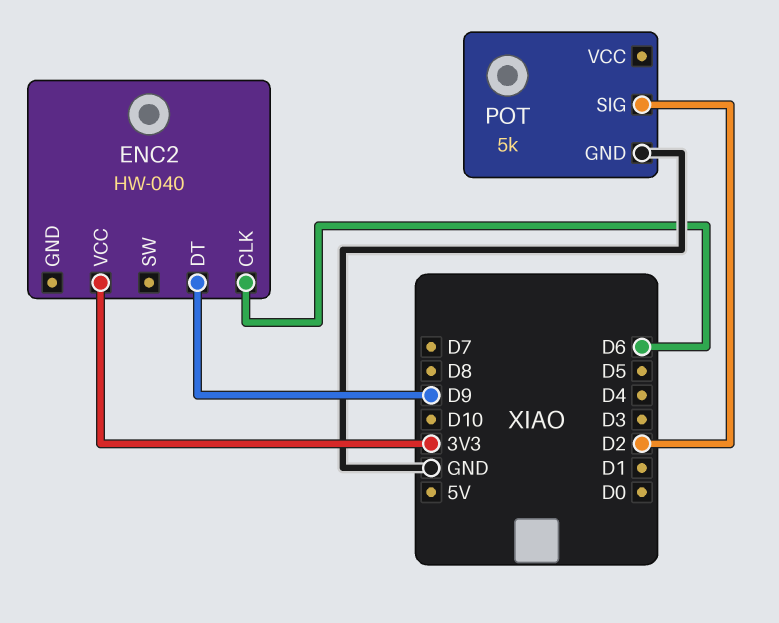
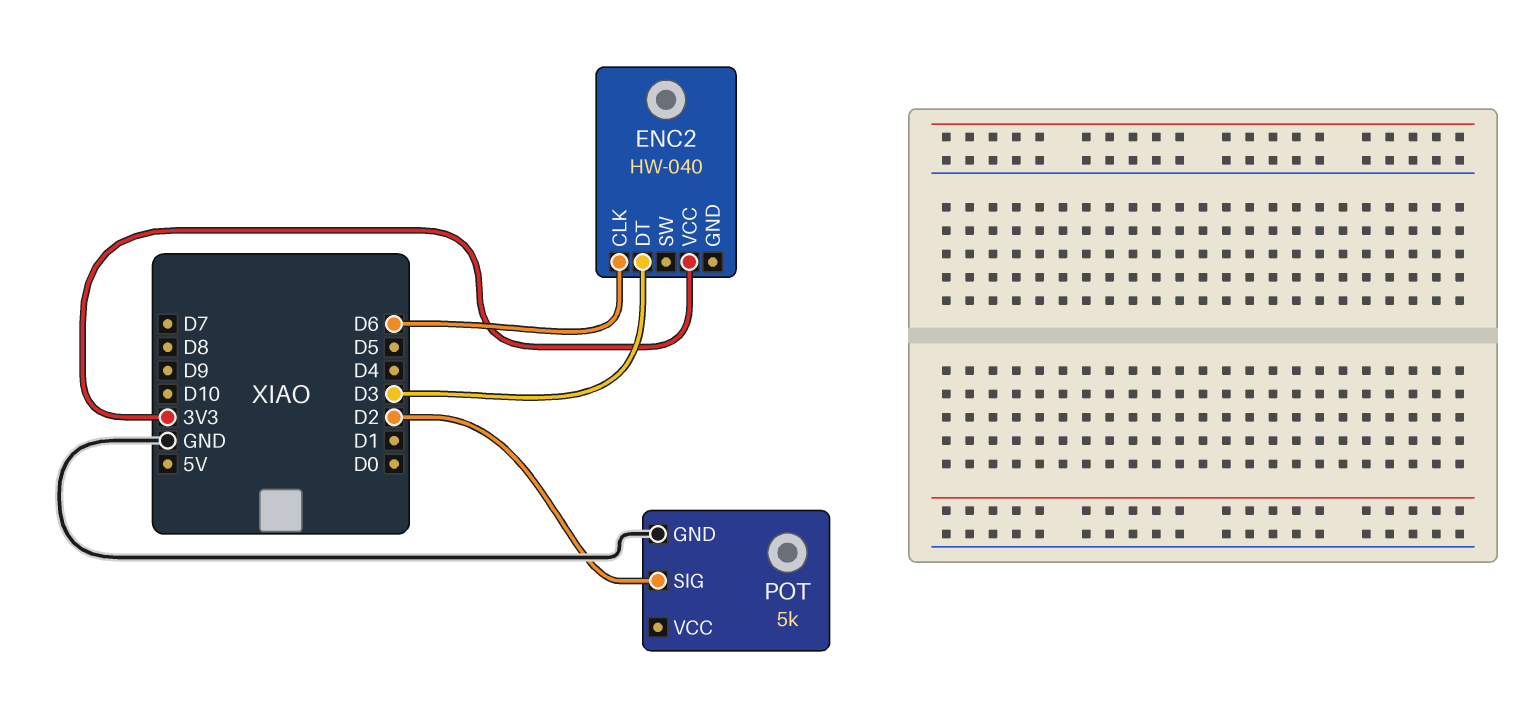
ENC2 pin DT: D9 -> D3

